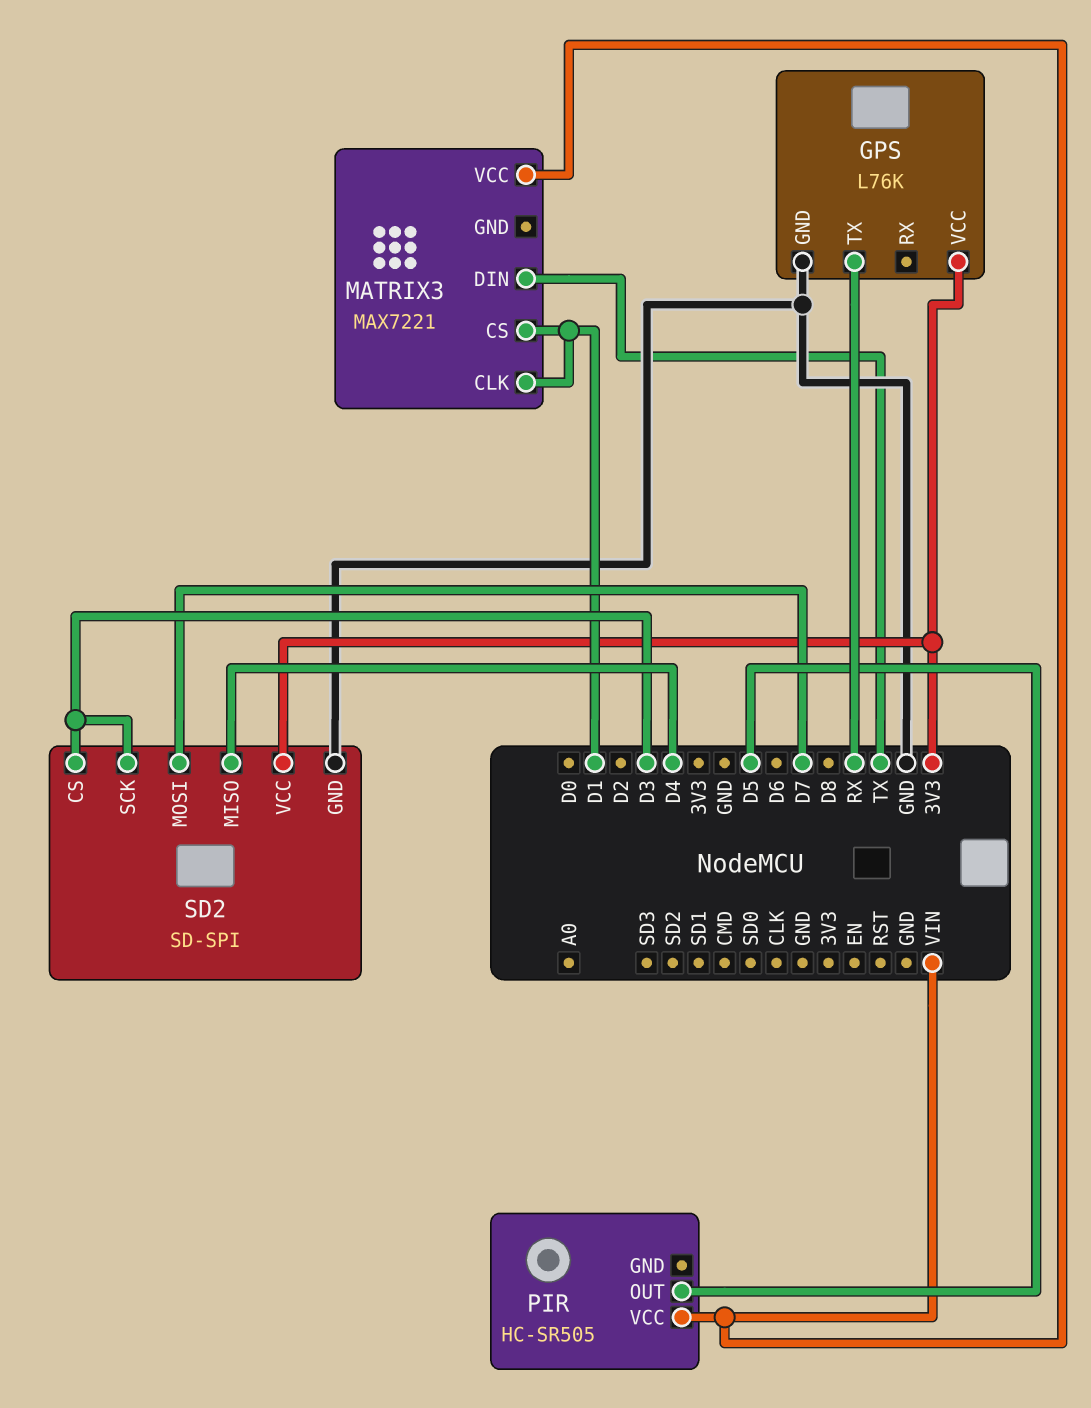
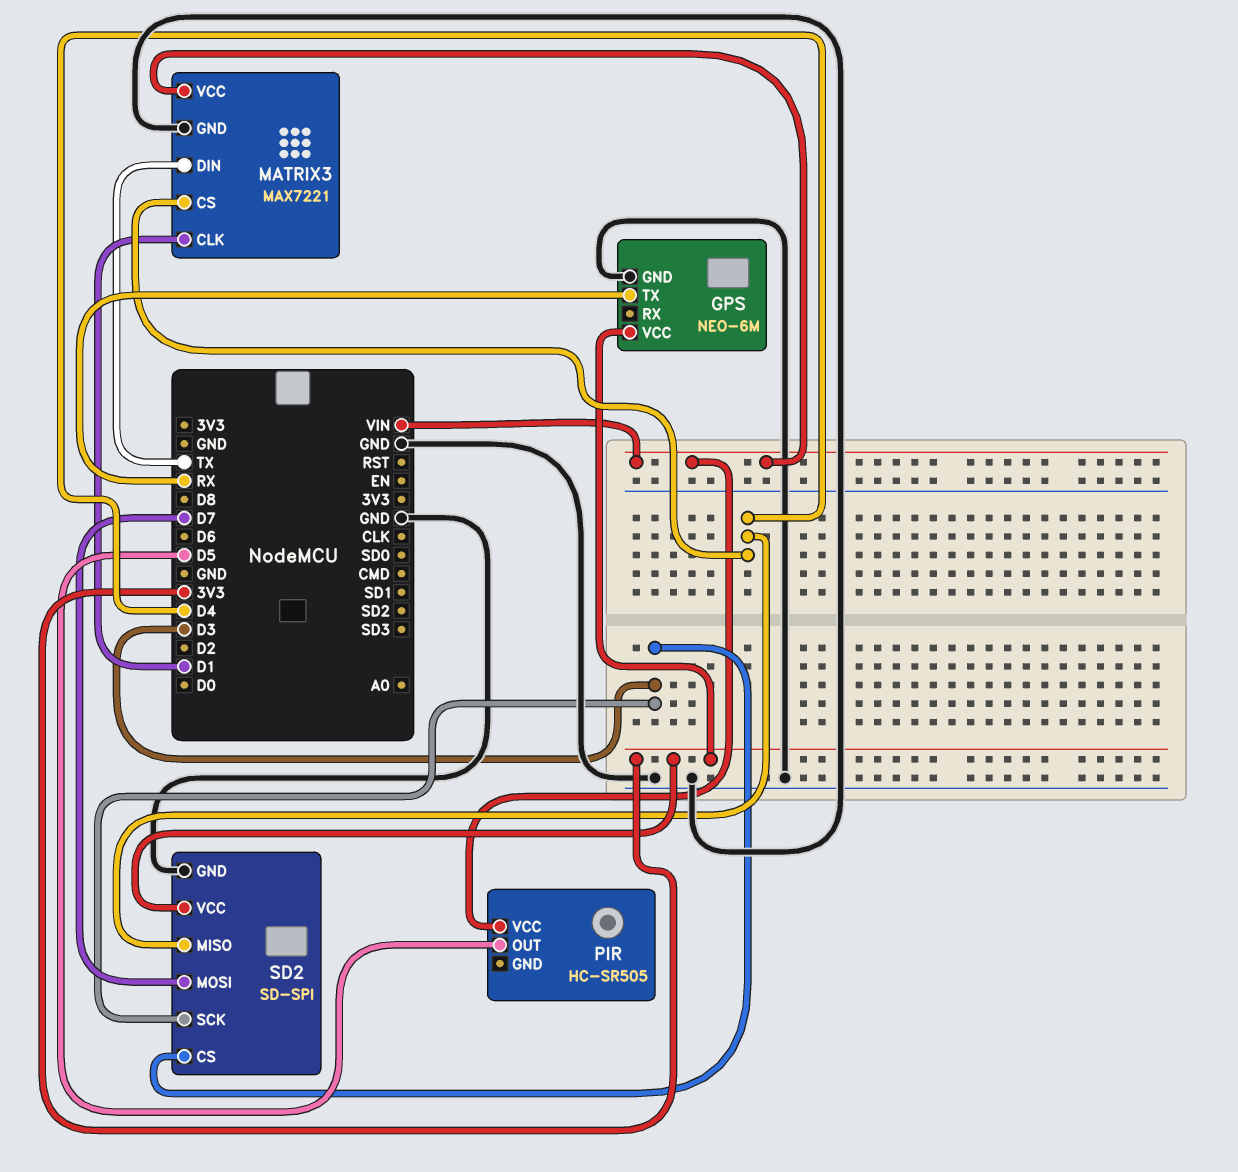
GPS: L76K -> NEO-6M
MATRIX3 pin CS: D1 -> D4
MATRIX3 pin GND: none -> GND

